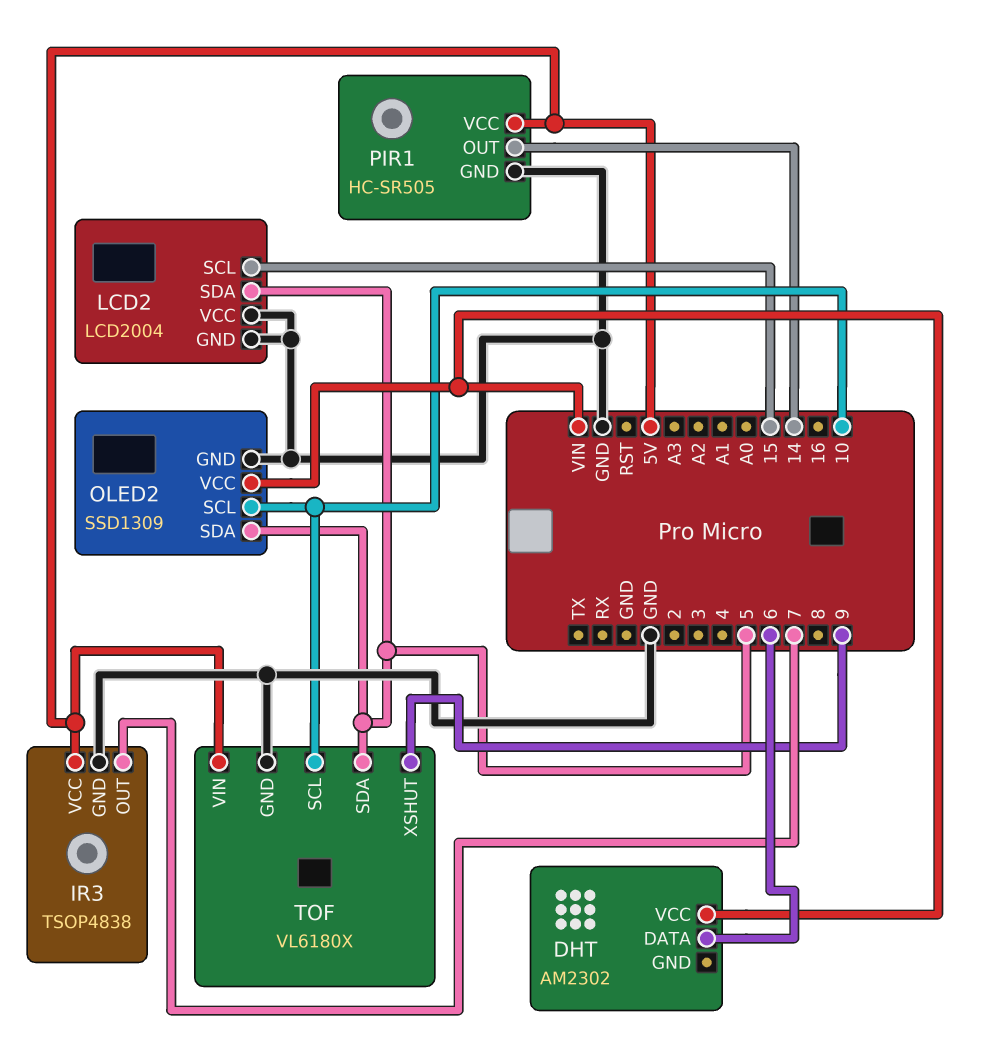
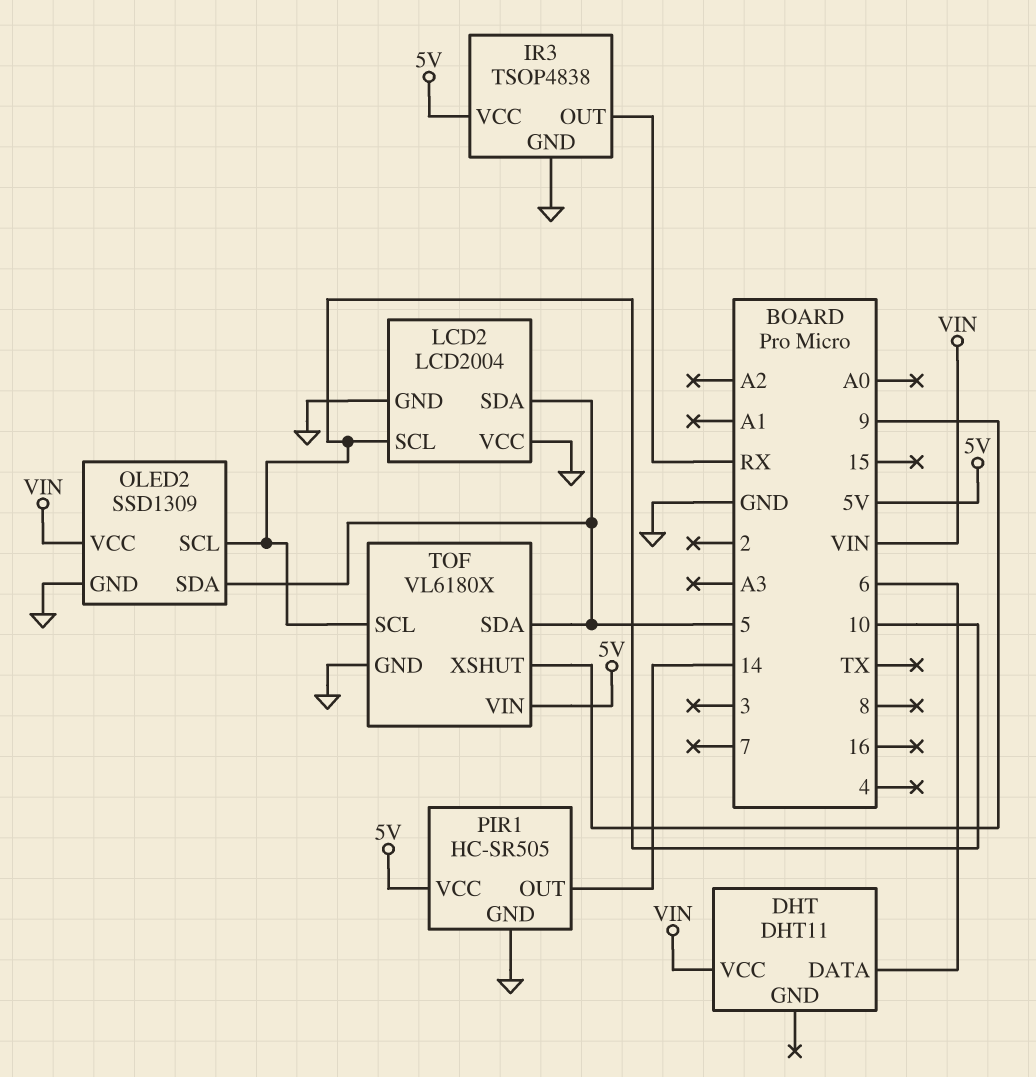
DHT: AM2302 -> DHT11
IR3 pin OUT: 7 -> RX
LCD2 pin SCL: 15 -> 10

